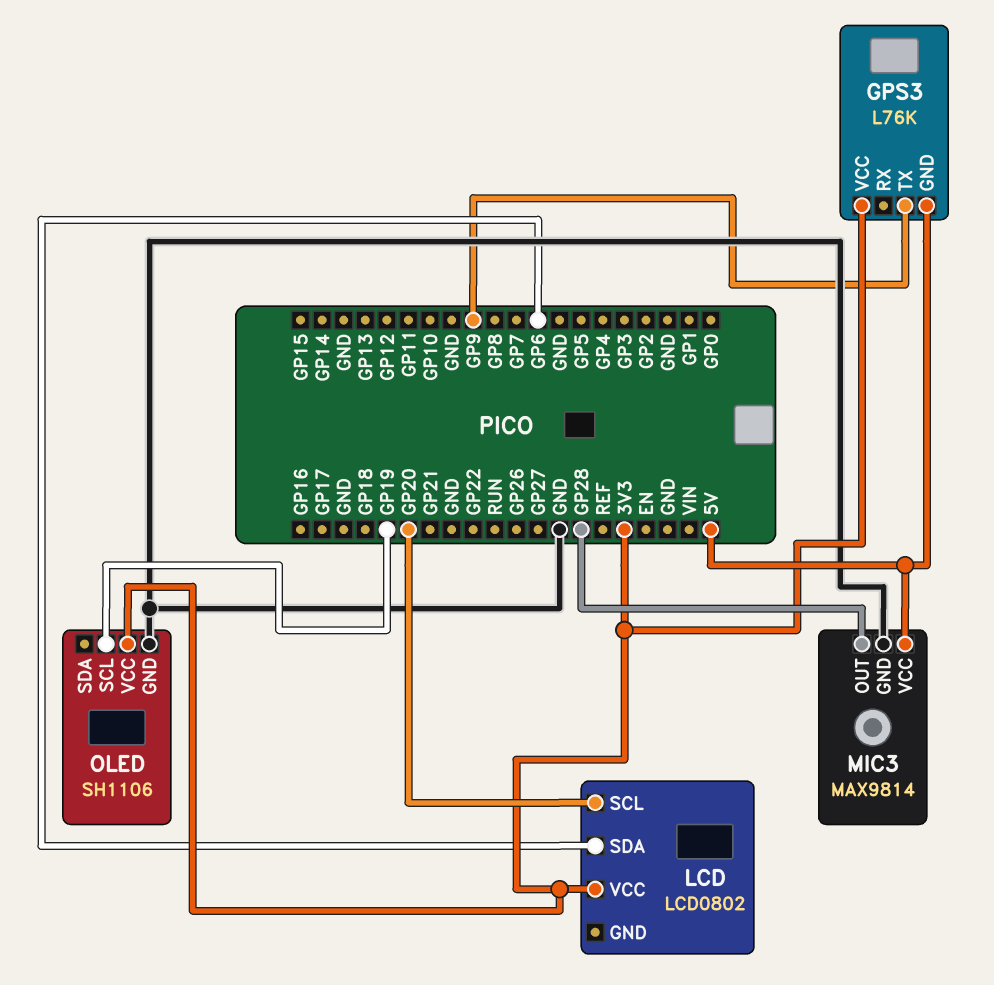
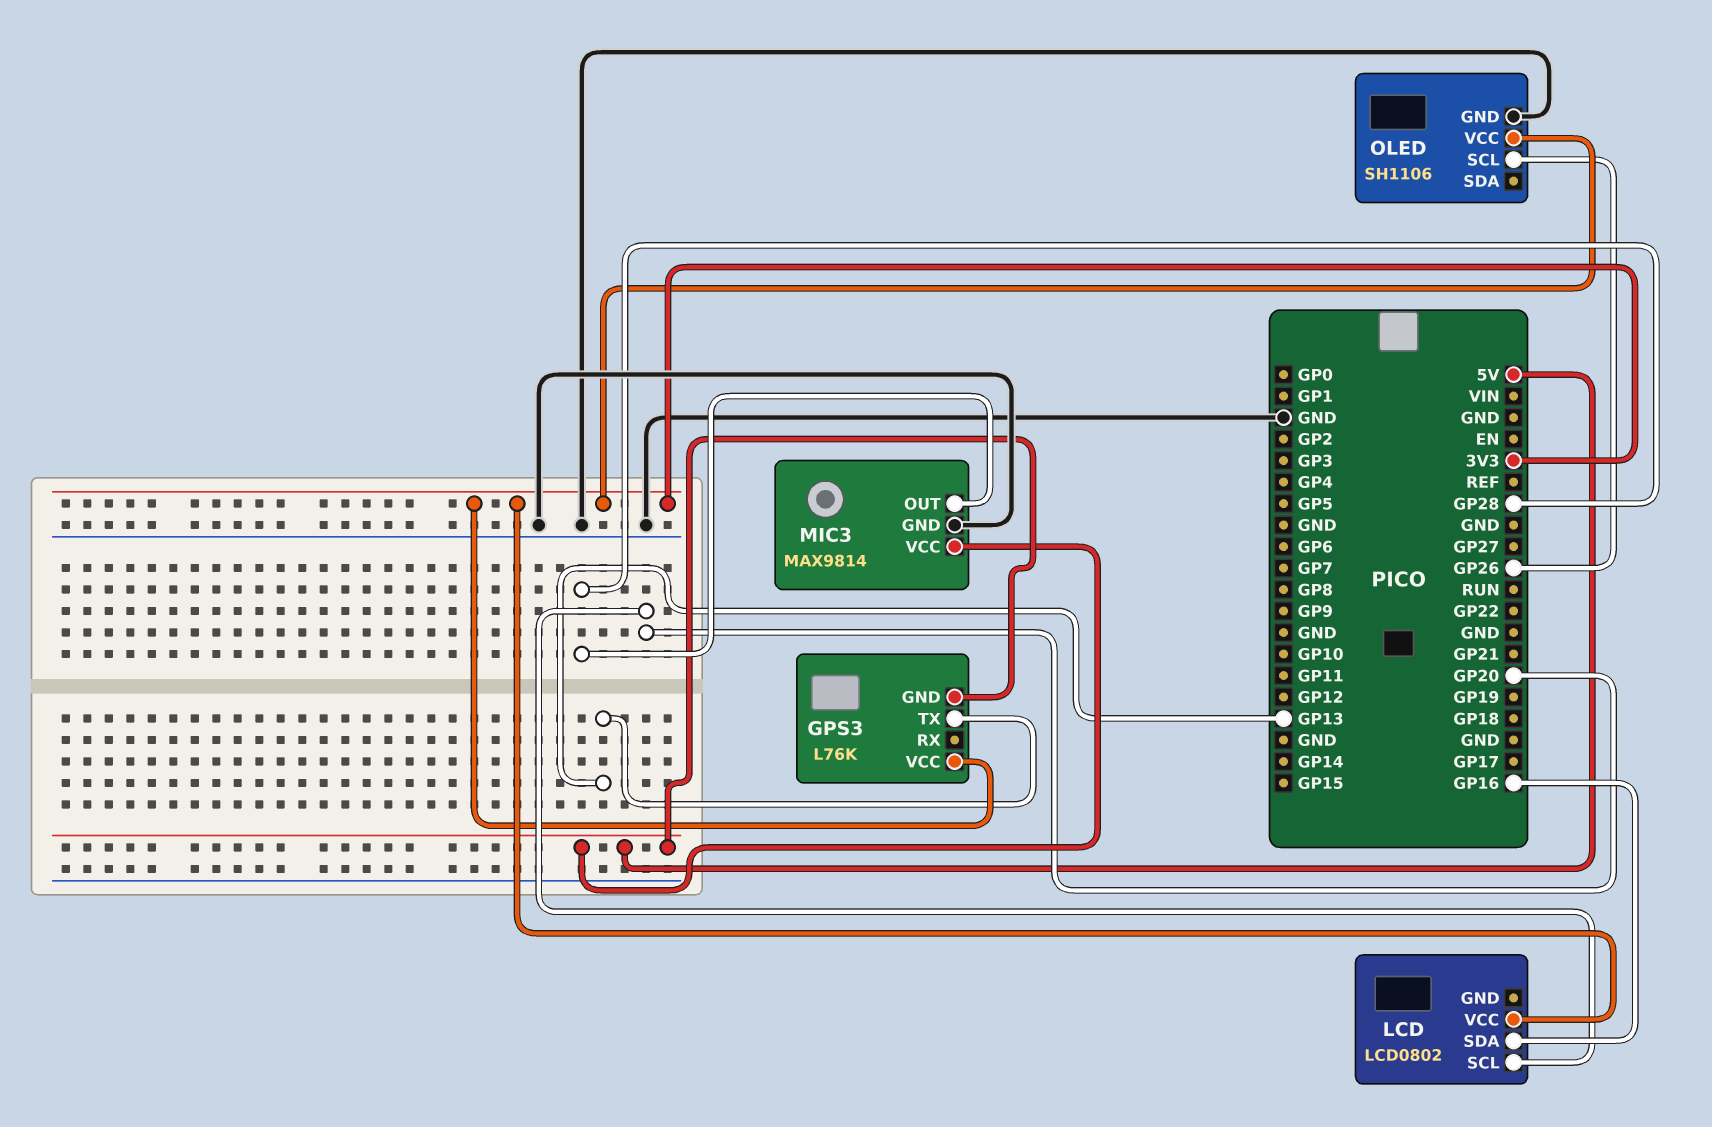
GPS3 pin TX: GP9 -> GP13
LCD pin SDA: GP6 -> GP16
OLED pin SCL: GP19 -> GP26

